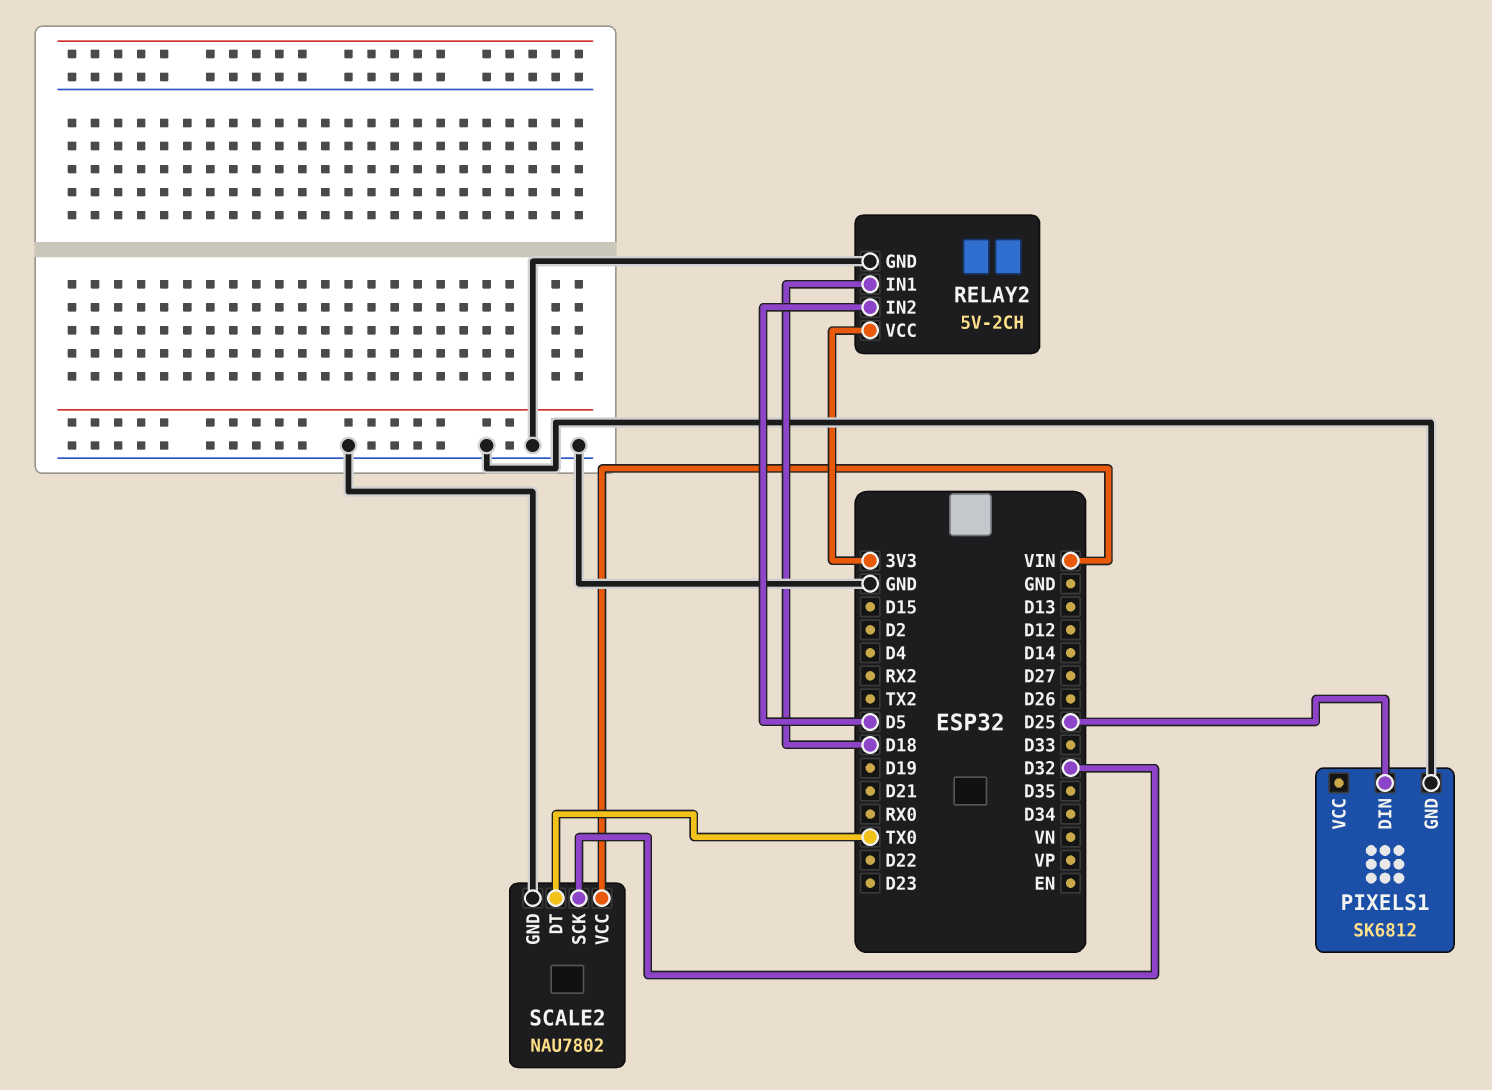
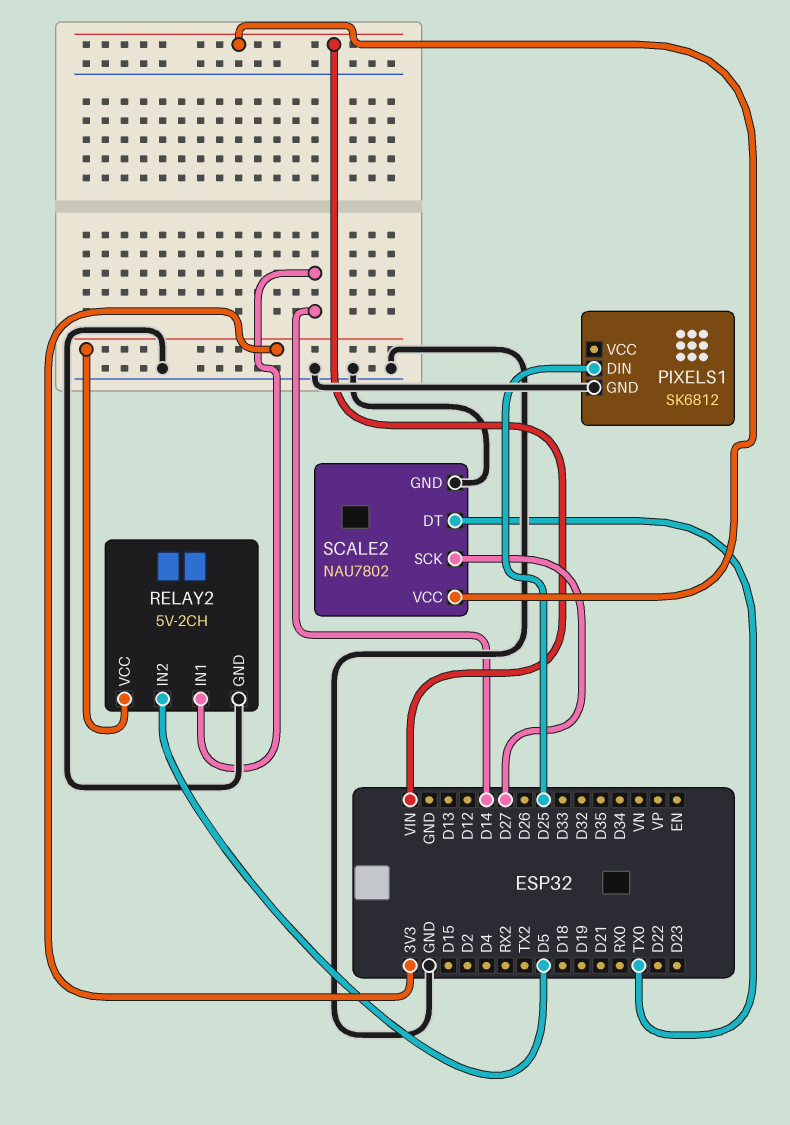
RELAY2 pin IN1: D18 -> D14
SCALE2 pin SCK: D32 -> D27

